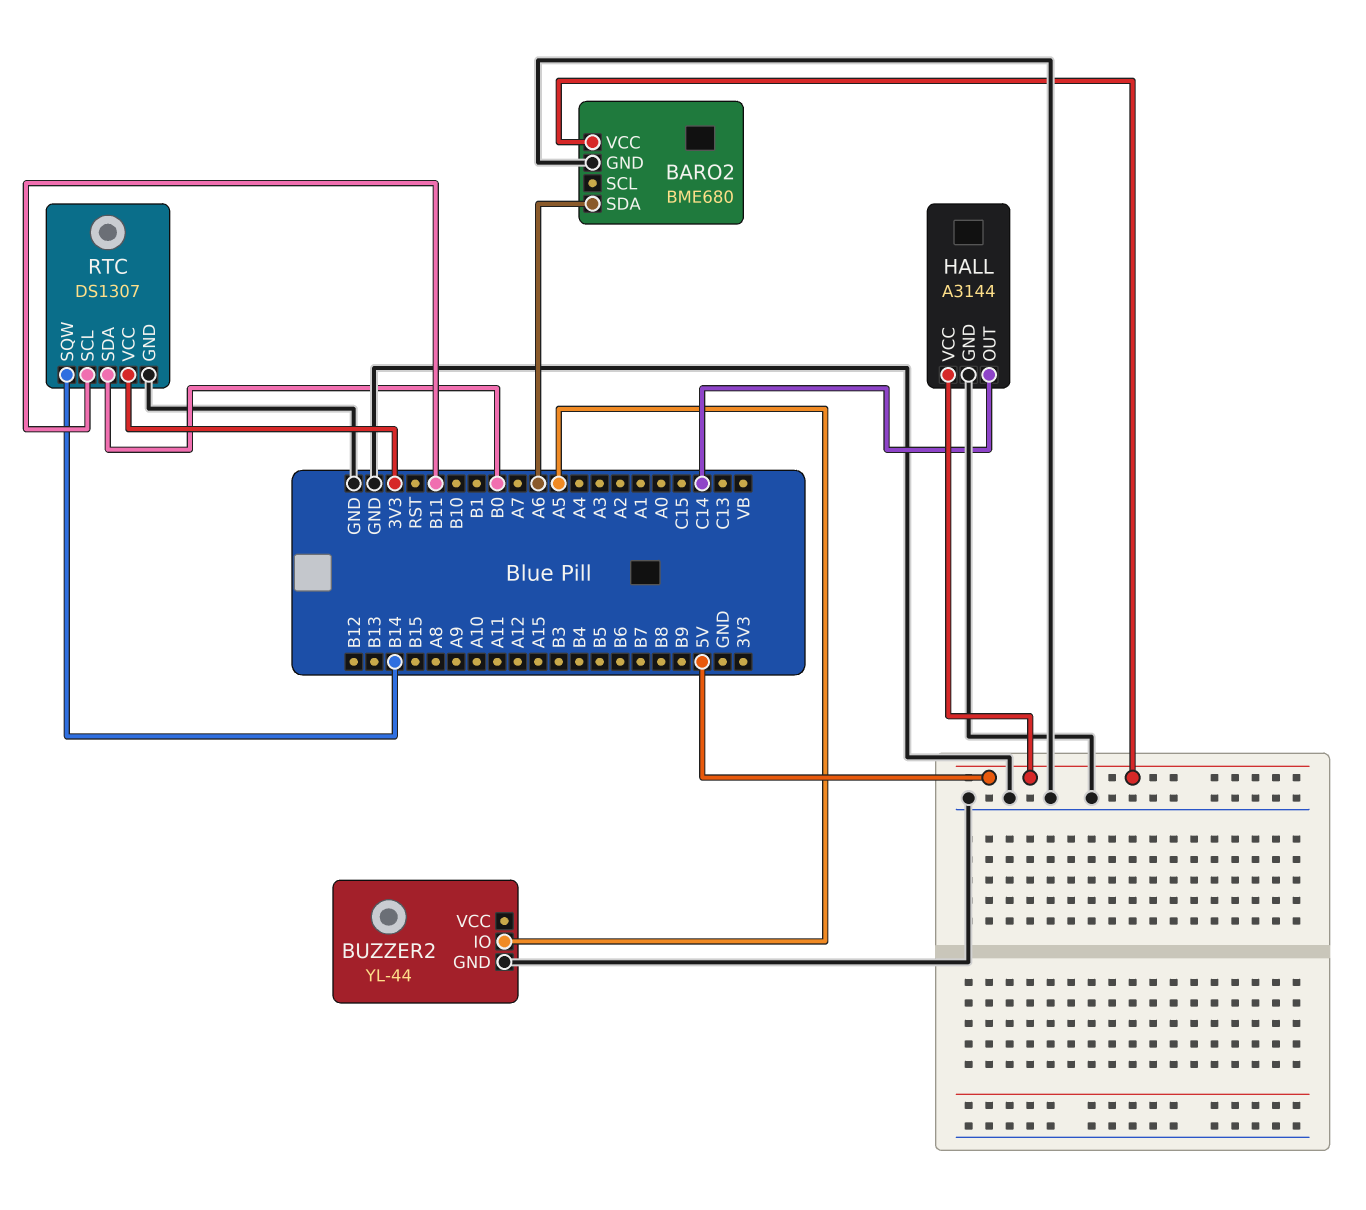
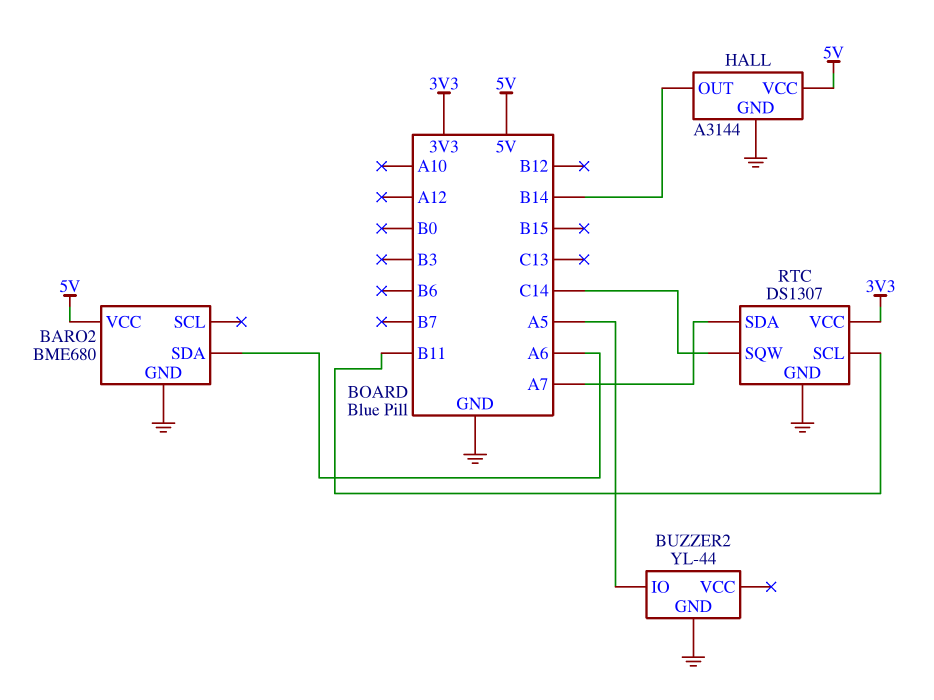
HALL pin OUT: C14 -> B14
RTC pin SDA: B0 -> A7
RTC pin SQW: B14 -> C14

